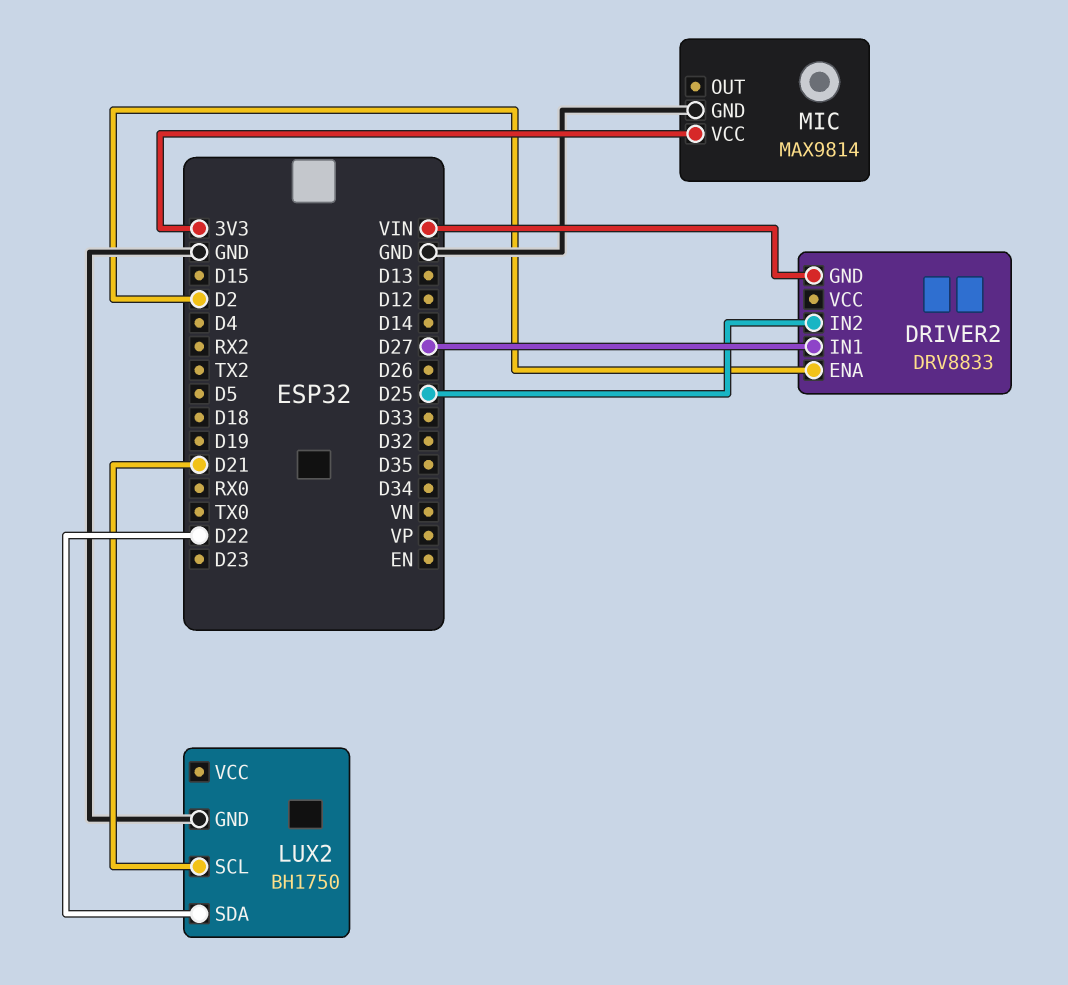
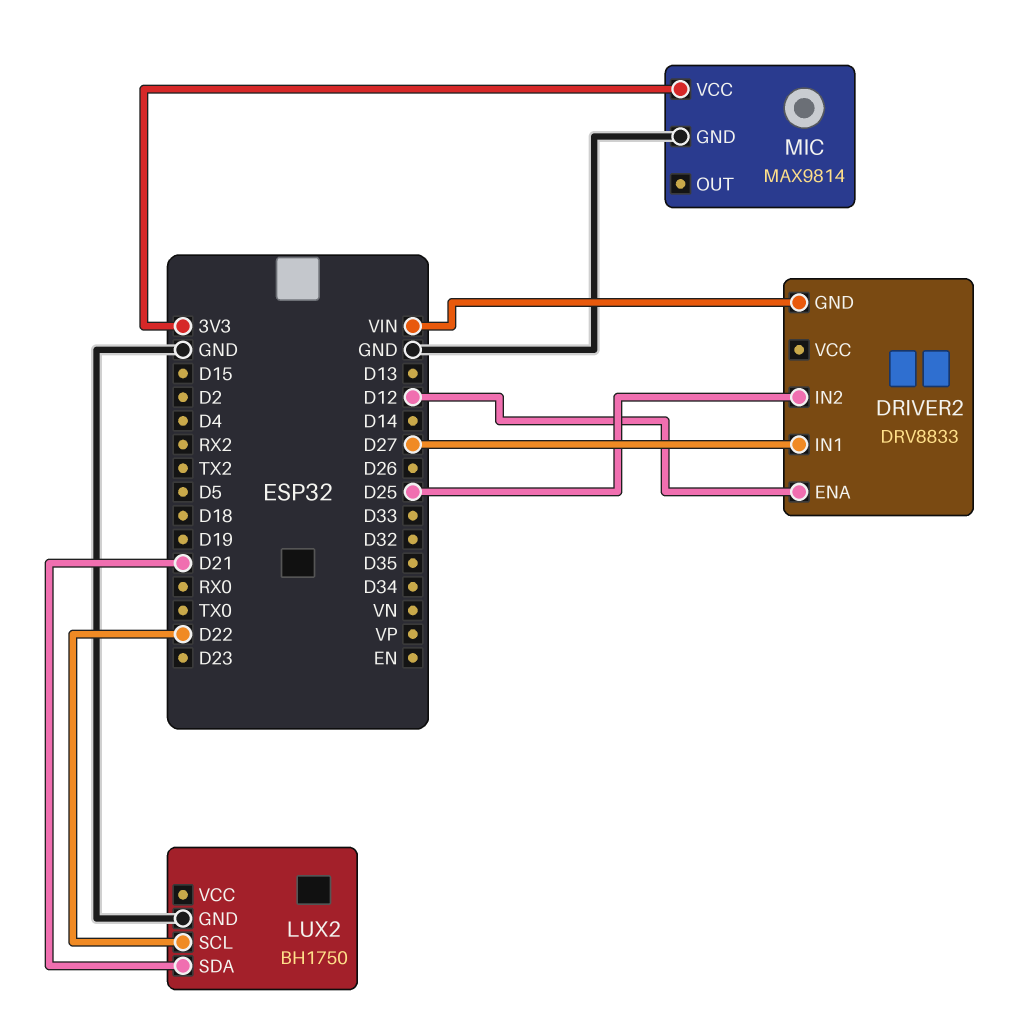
DRIVER2 pin ENA: D2 -> D12
LUX2 pin SCL: D21 -> D22
LUX2 pin SDA: D22 -> D21

